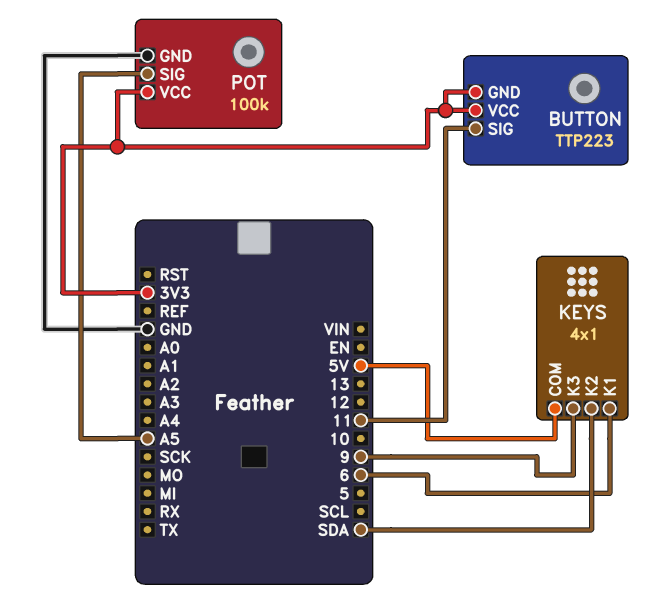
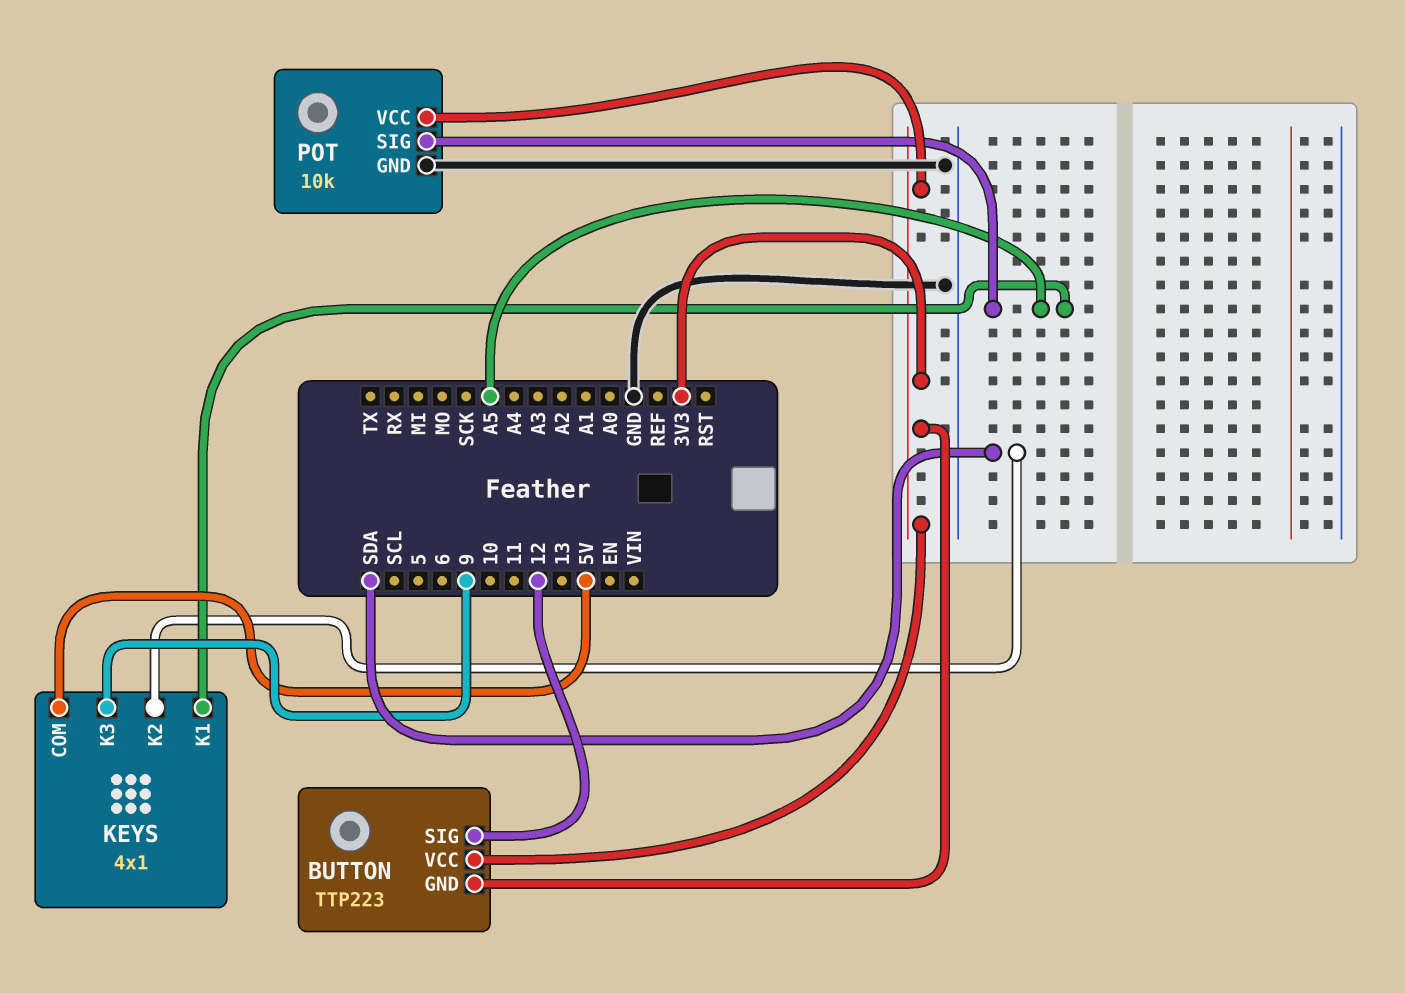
BUTTON pin SIG: 11 -> 12
KEYS pin K1: 6 -> A5
POT: 100k -> 10k

